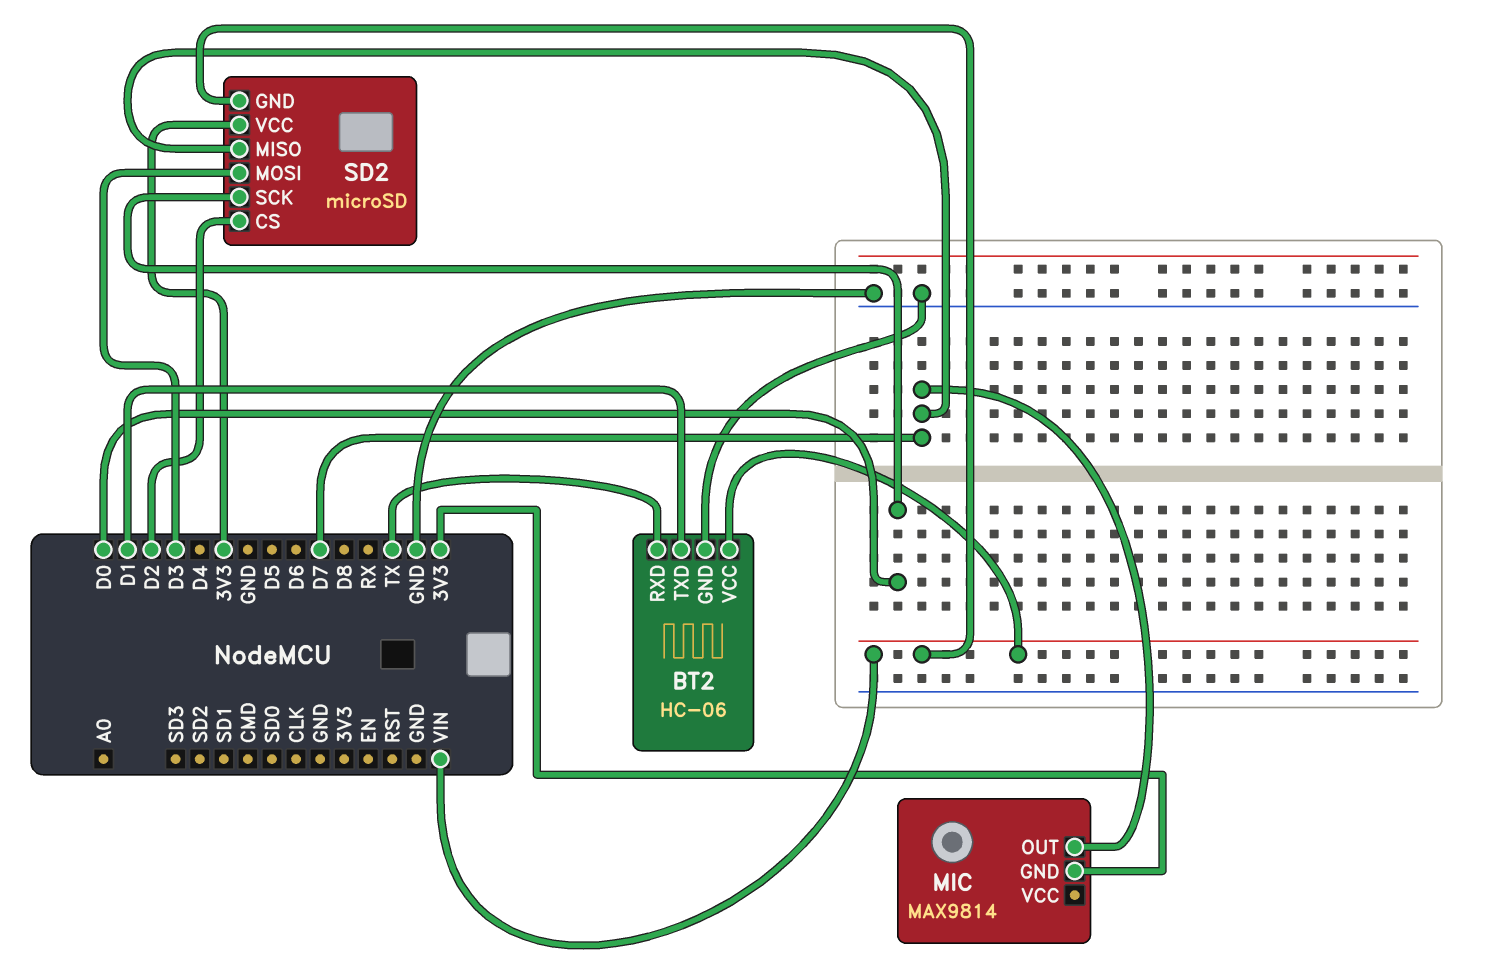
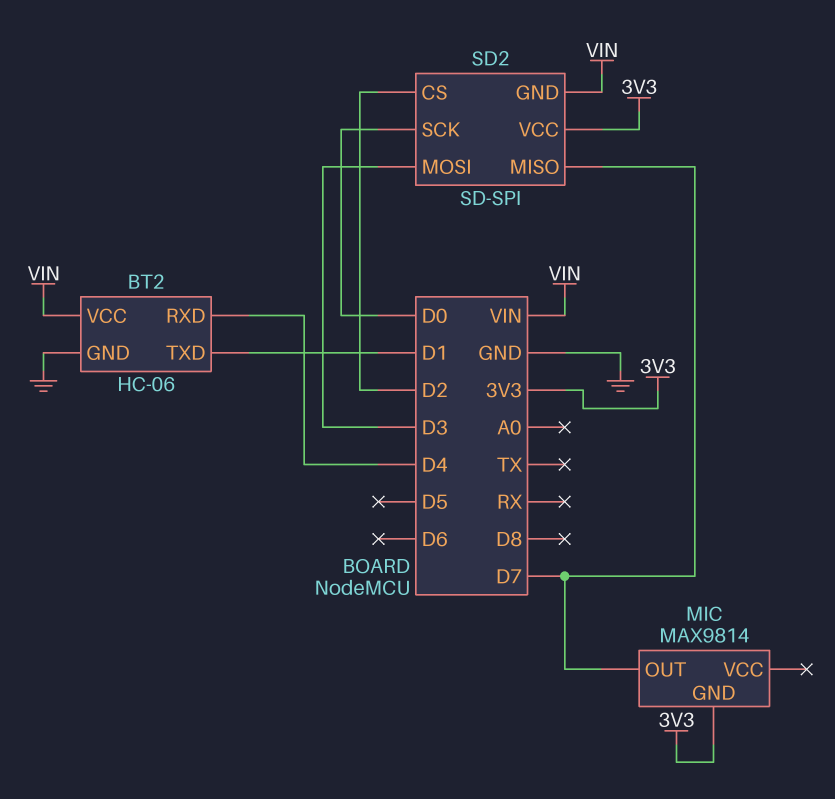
BT2 pin RXD: TX -> D4
SD2: microSD -> SD-SPI

